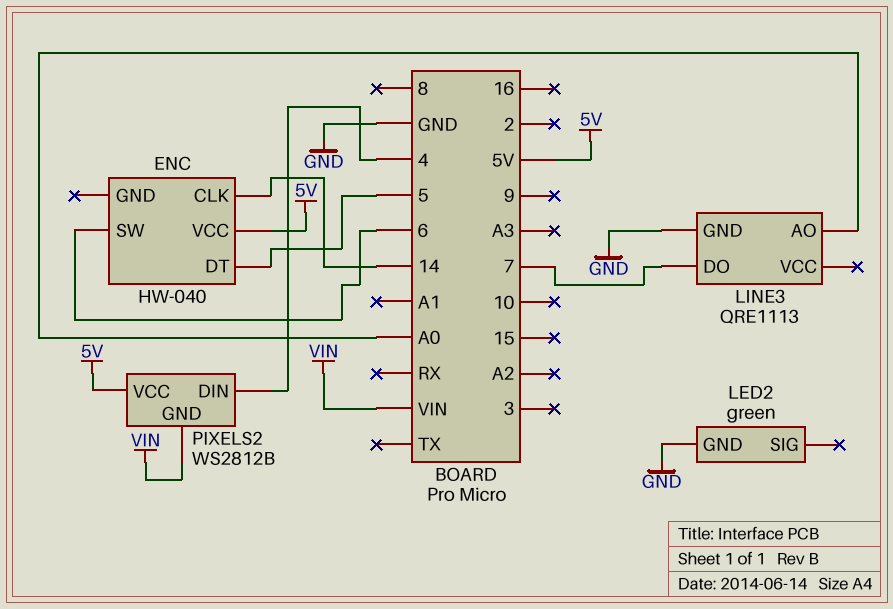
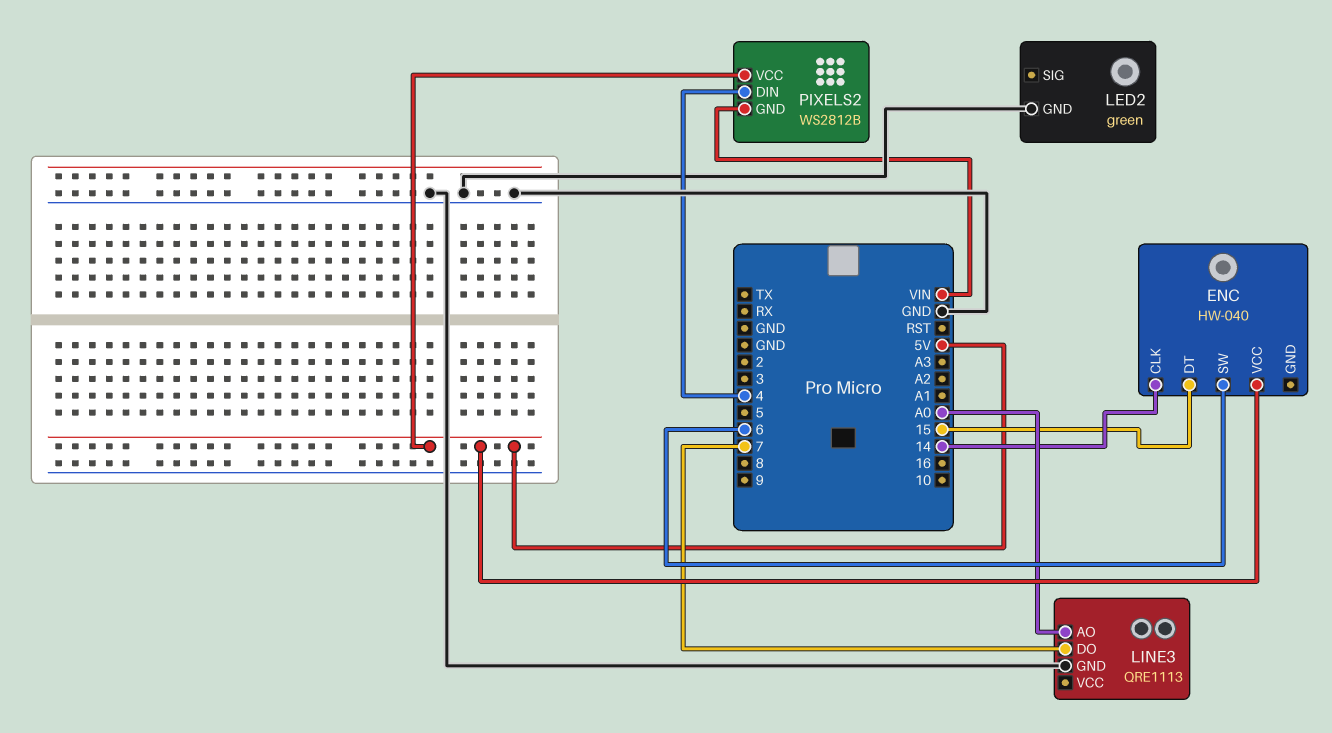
ENC pin DT: 5 -> 15

